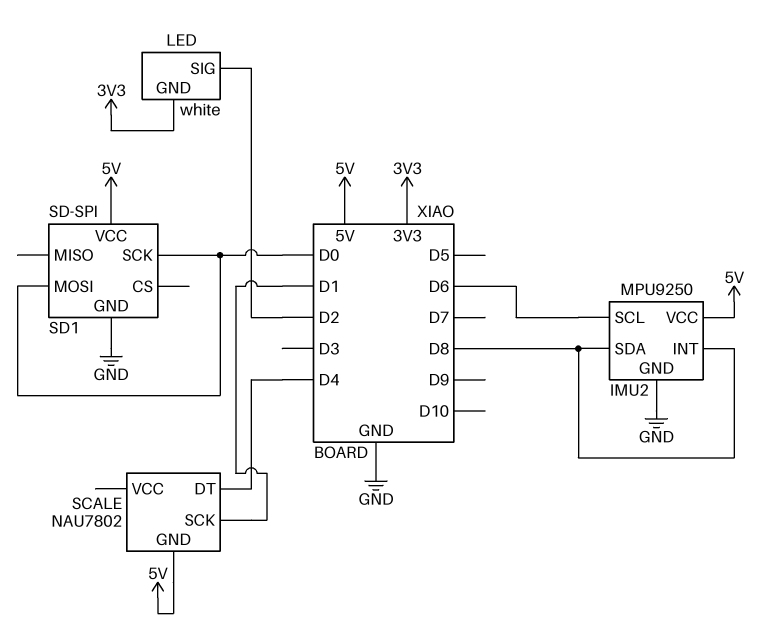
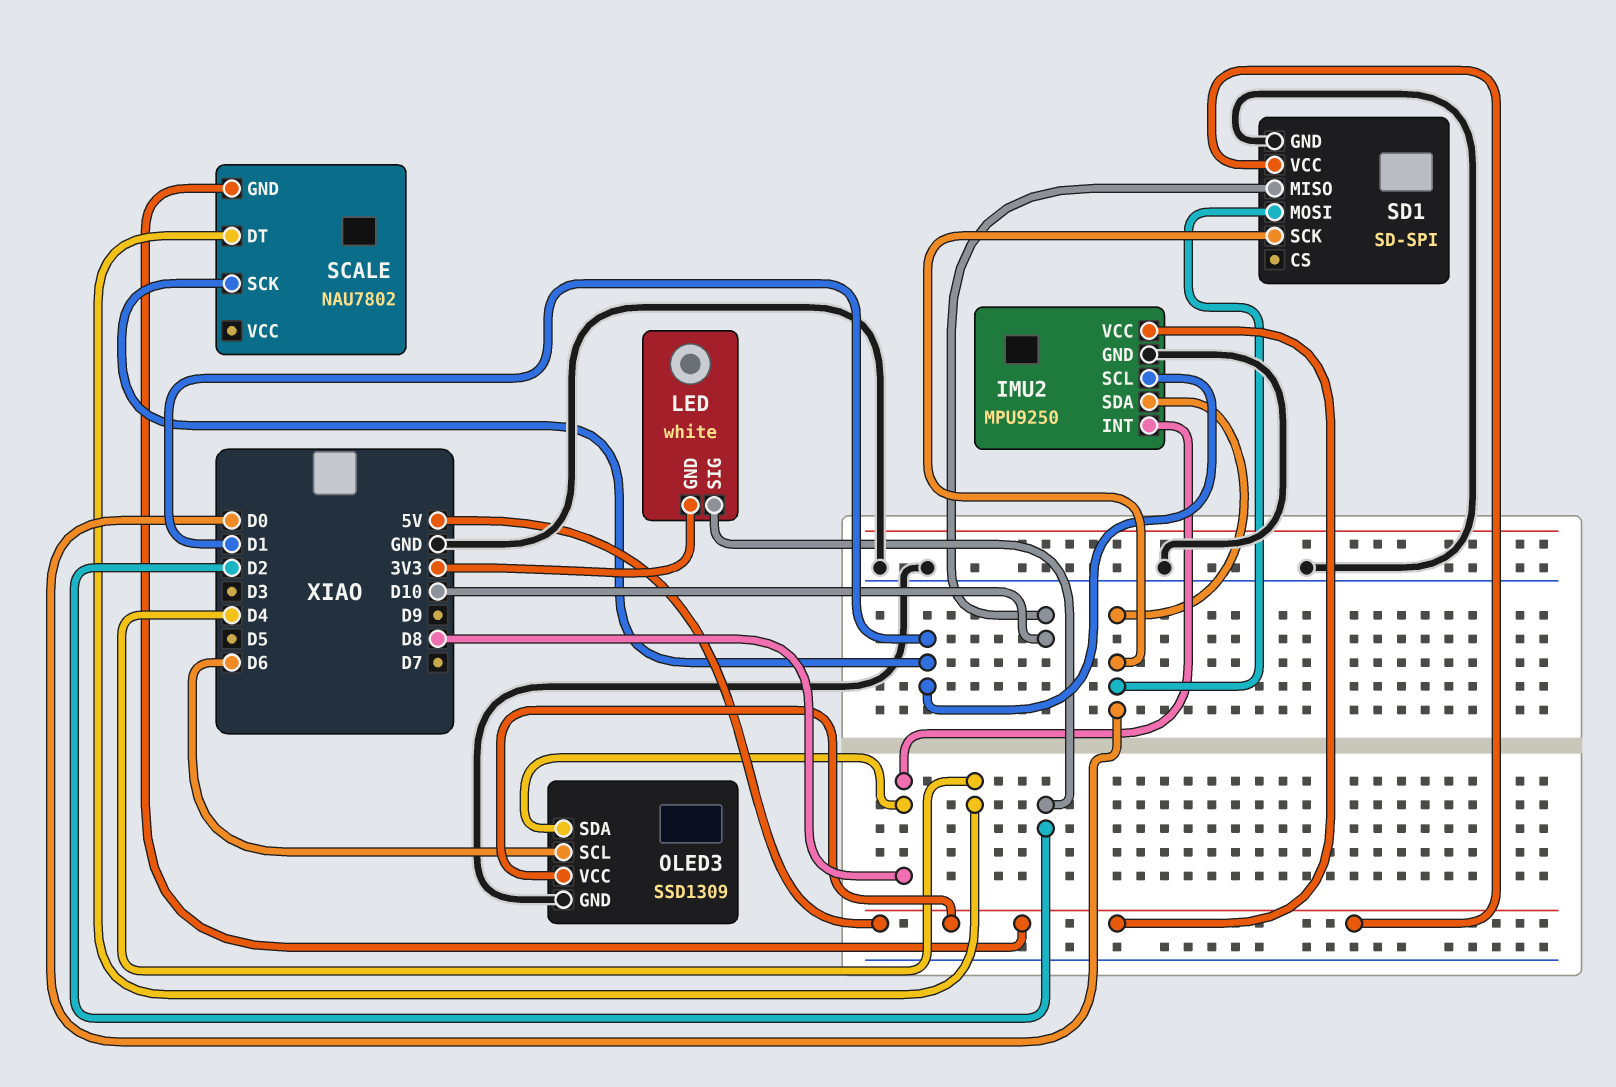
IMU2 pin SCL: D6 -> D1
IMU2 pin SDA: D8 -> D0
OLED3: none -> SSD1309
OLED3 pin GND: none -> GND
OLED3 pin SCL: none -> D6
OLED3 pin SDA: none -> D8
OLED3 pin VCC: none -> 5V
SD1 pin MISO: none -> D10

